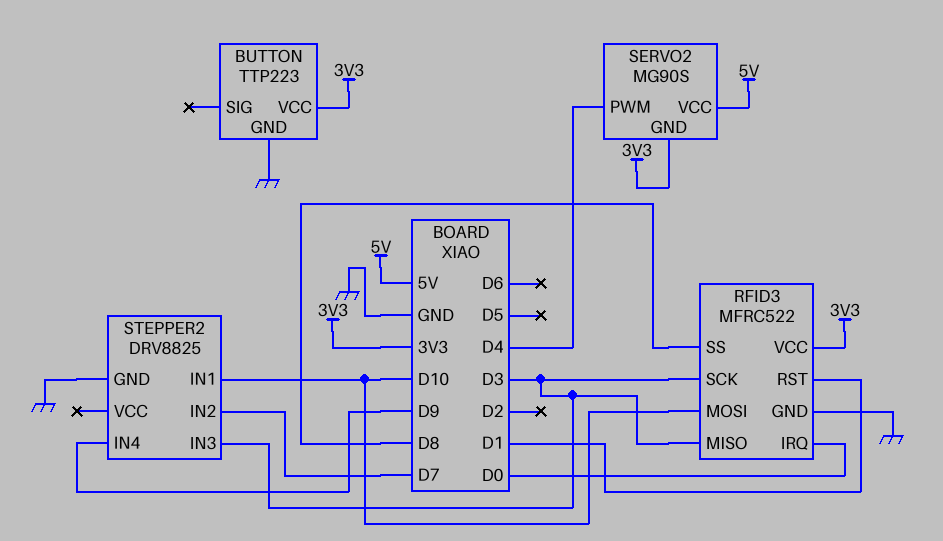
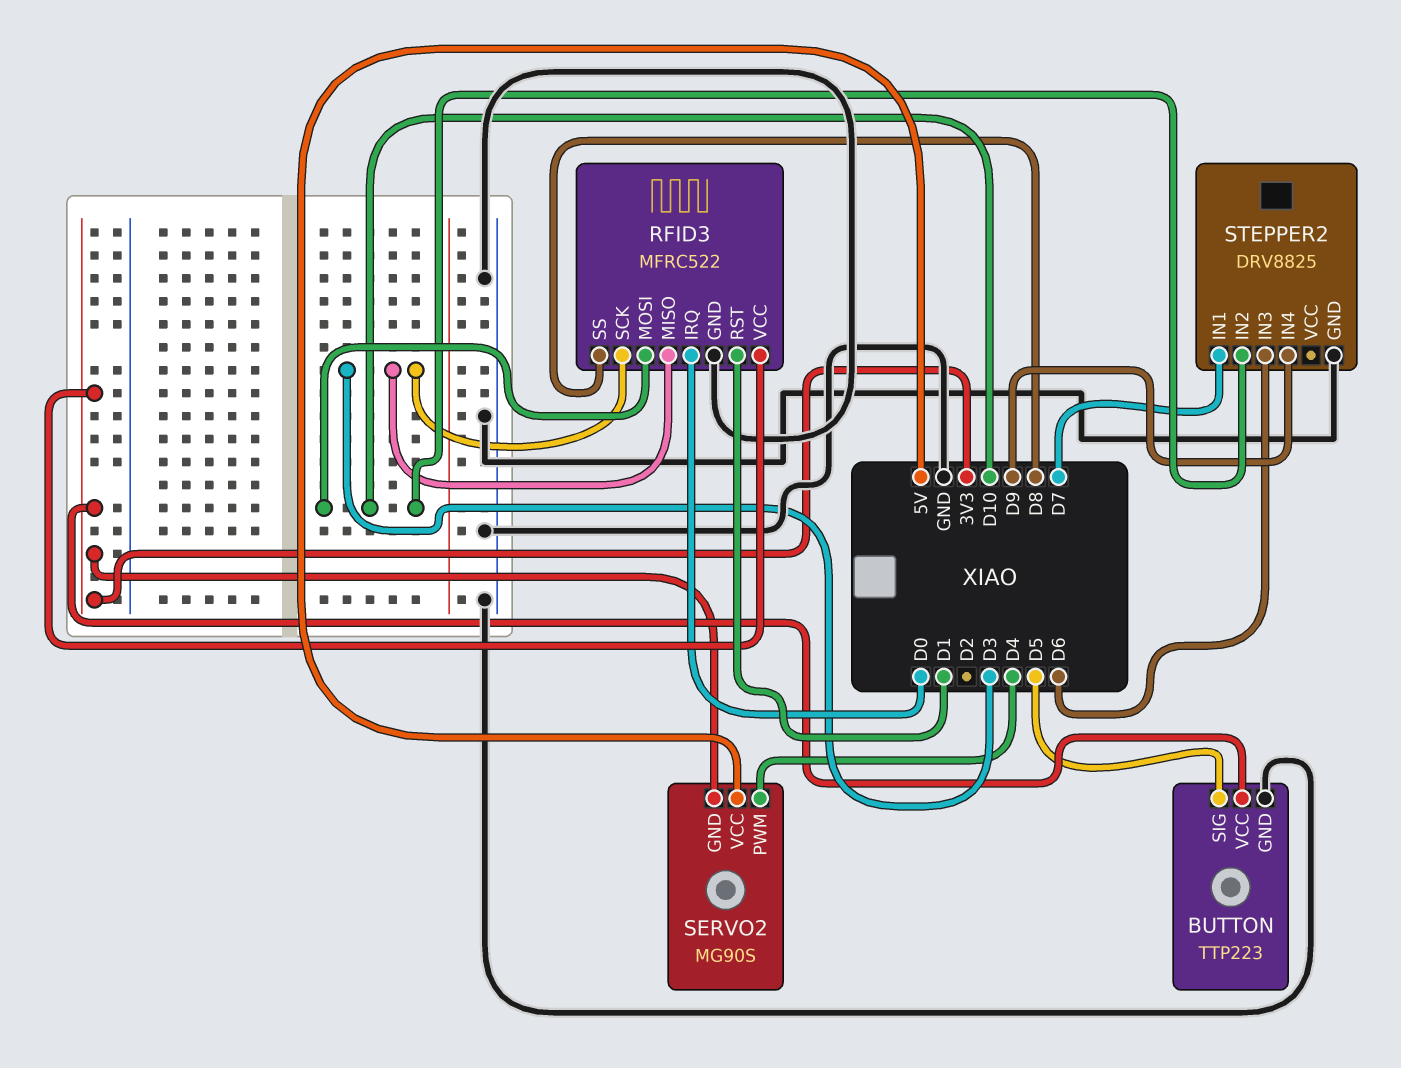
BUTTON pin SIG: none -> D5
STEPPER2 pin IN1: D10 -> D7
STEPPER2 pin IN2: D7 -> D10
STEPPER2 pin IN3: D3 -> D6

